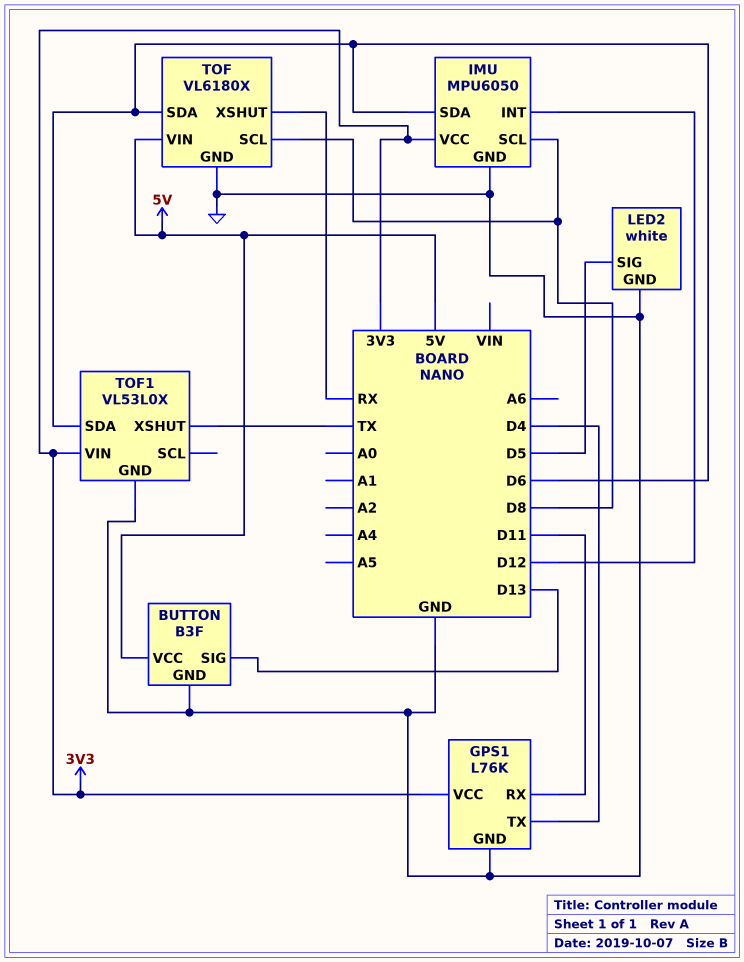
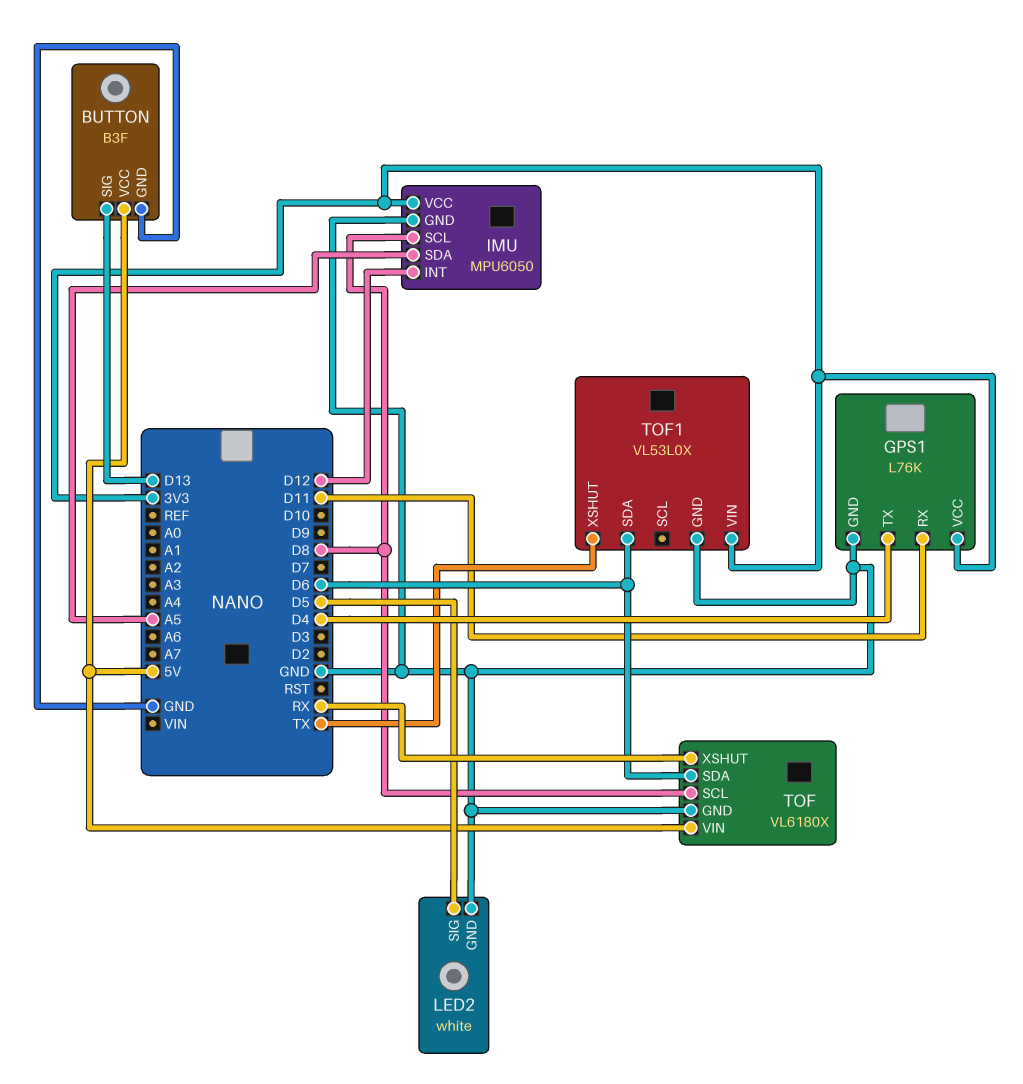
IMU pin SDA: D6 -> A5

